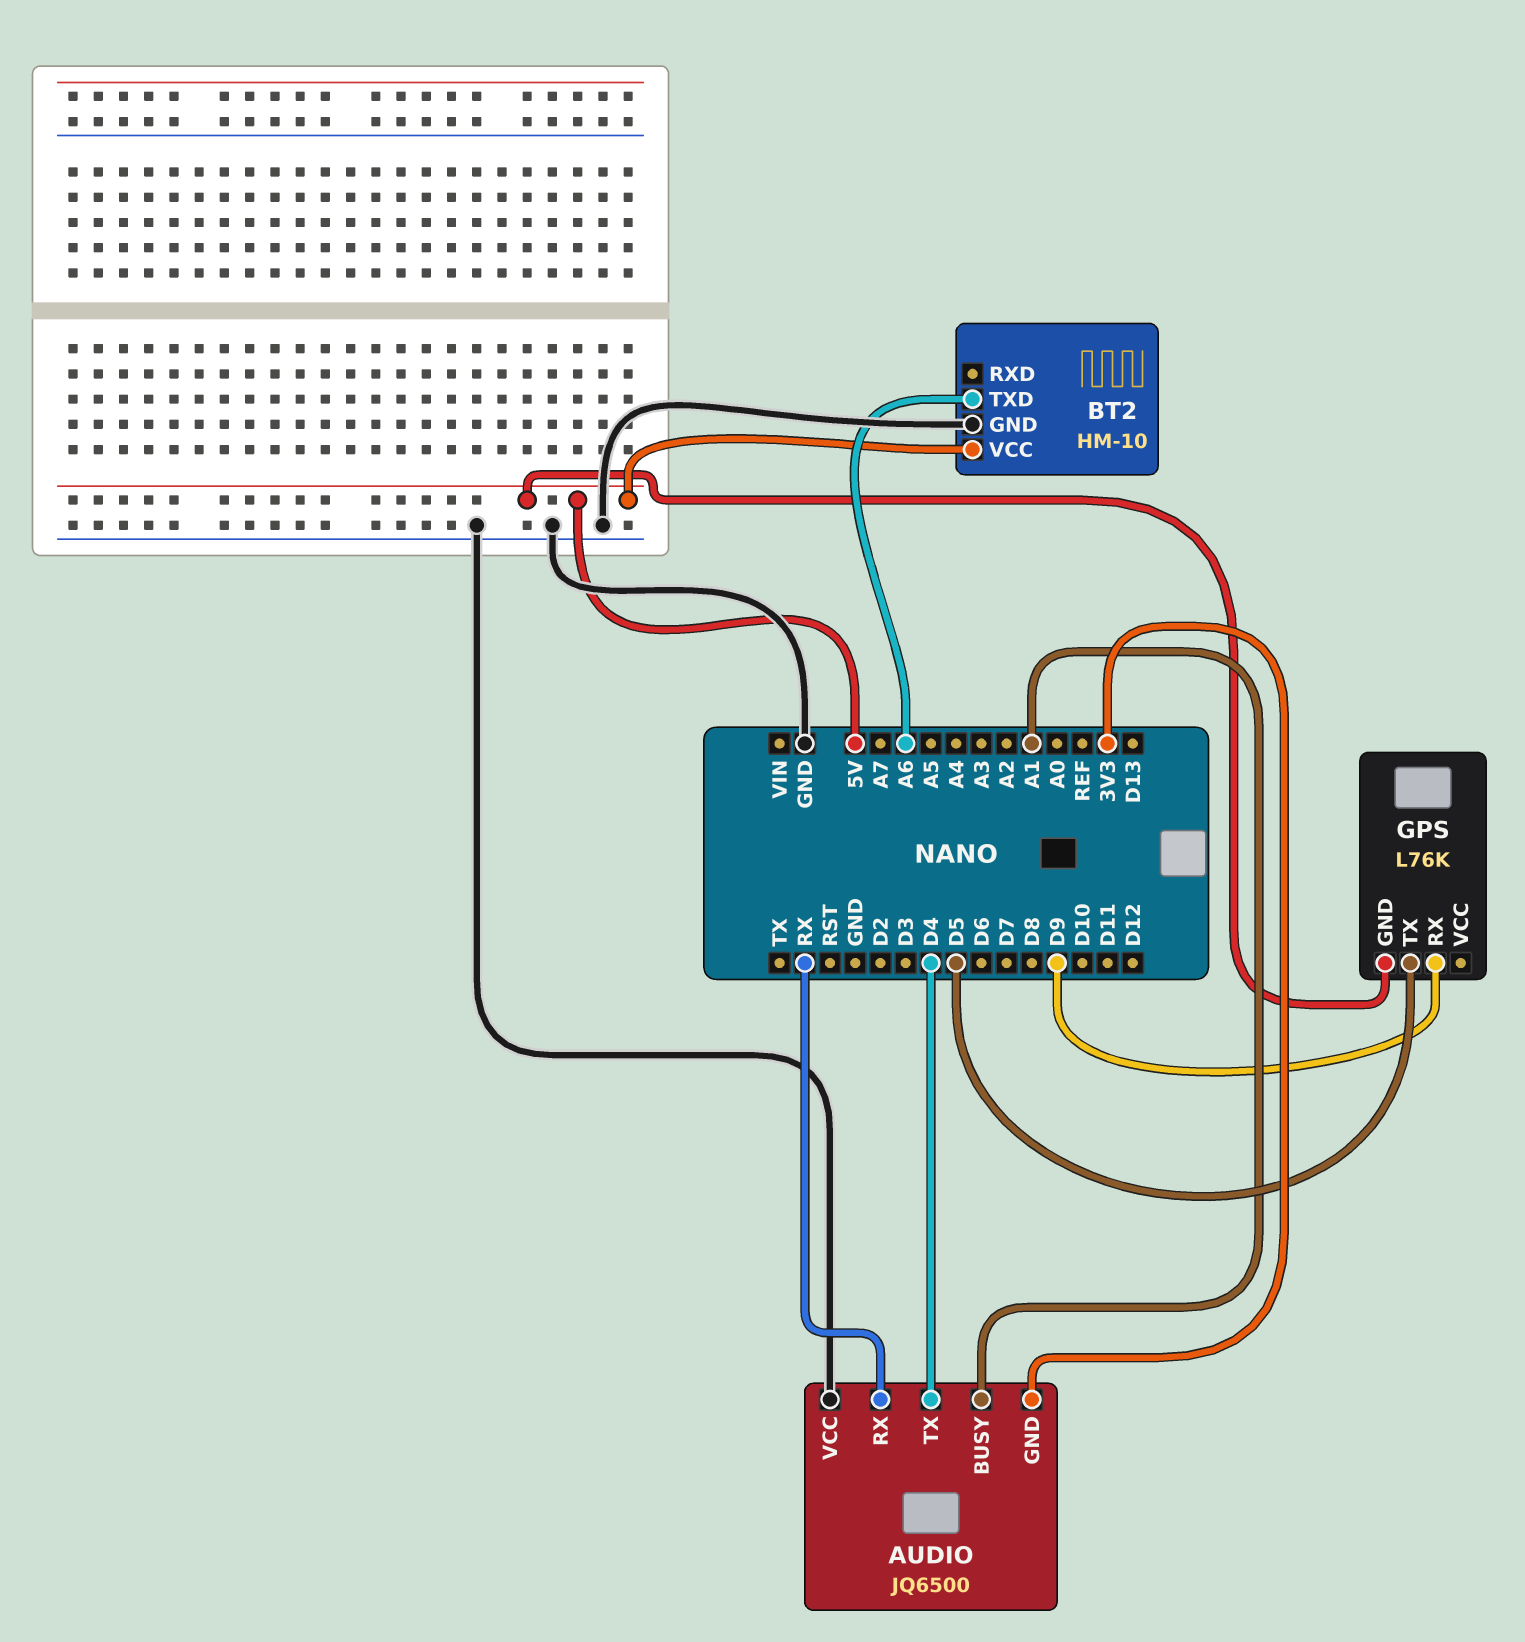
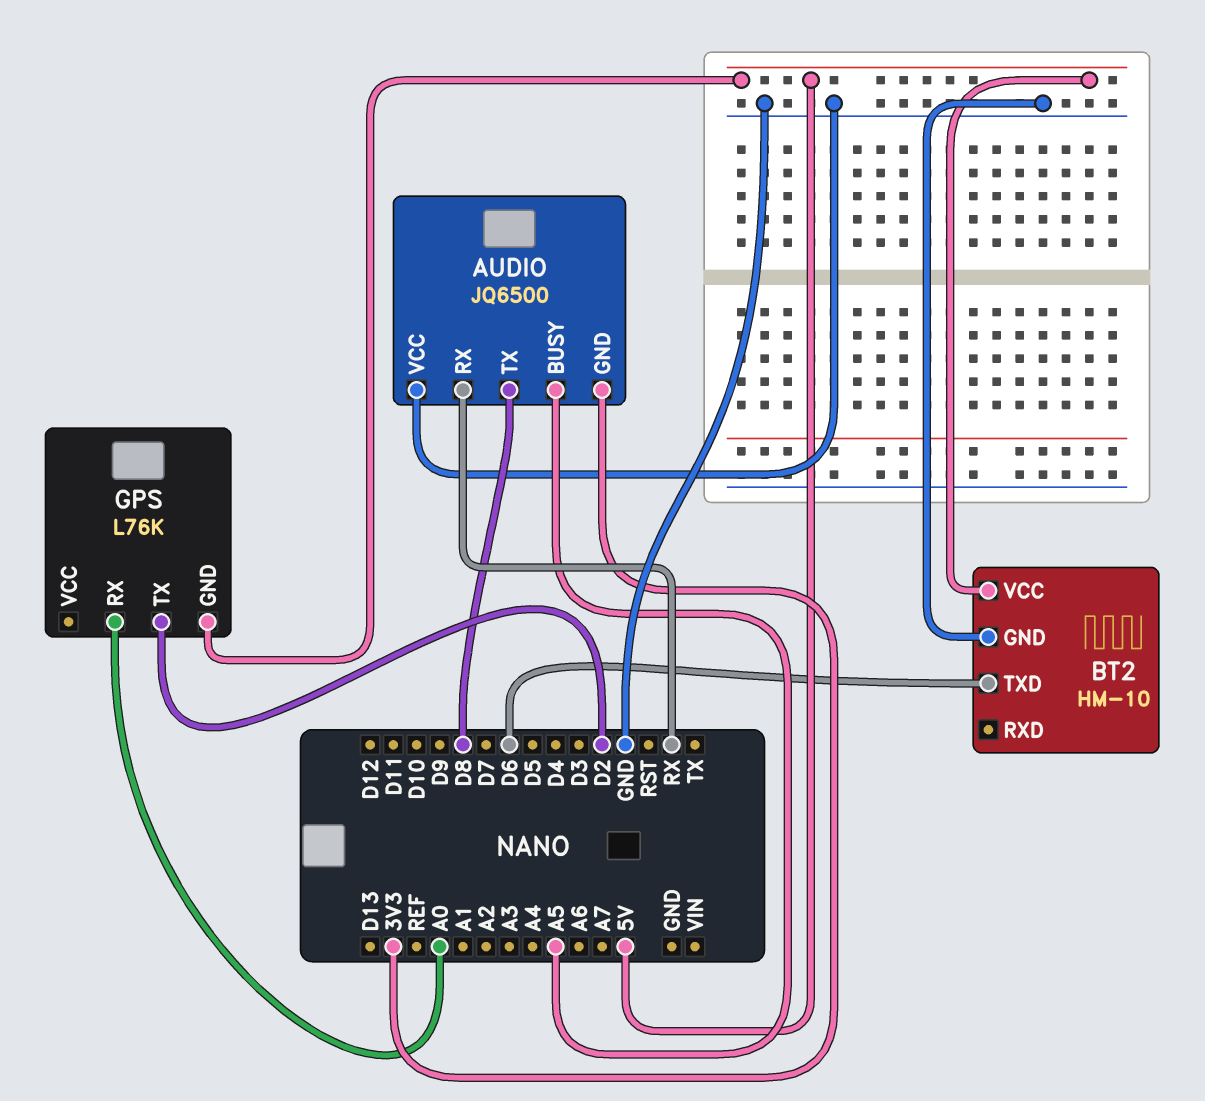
AUDIO pin BUSY: A1 -> A5
AUDIO pin TX: D4 -> D8
BT2 pin TXD: A6 -> D6
GPS pin RX: D9 -> A0
GPS pin TX: D5 -> D2

